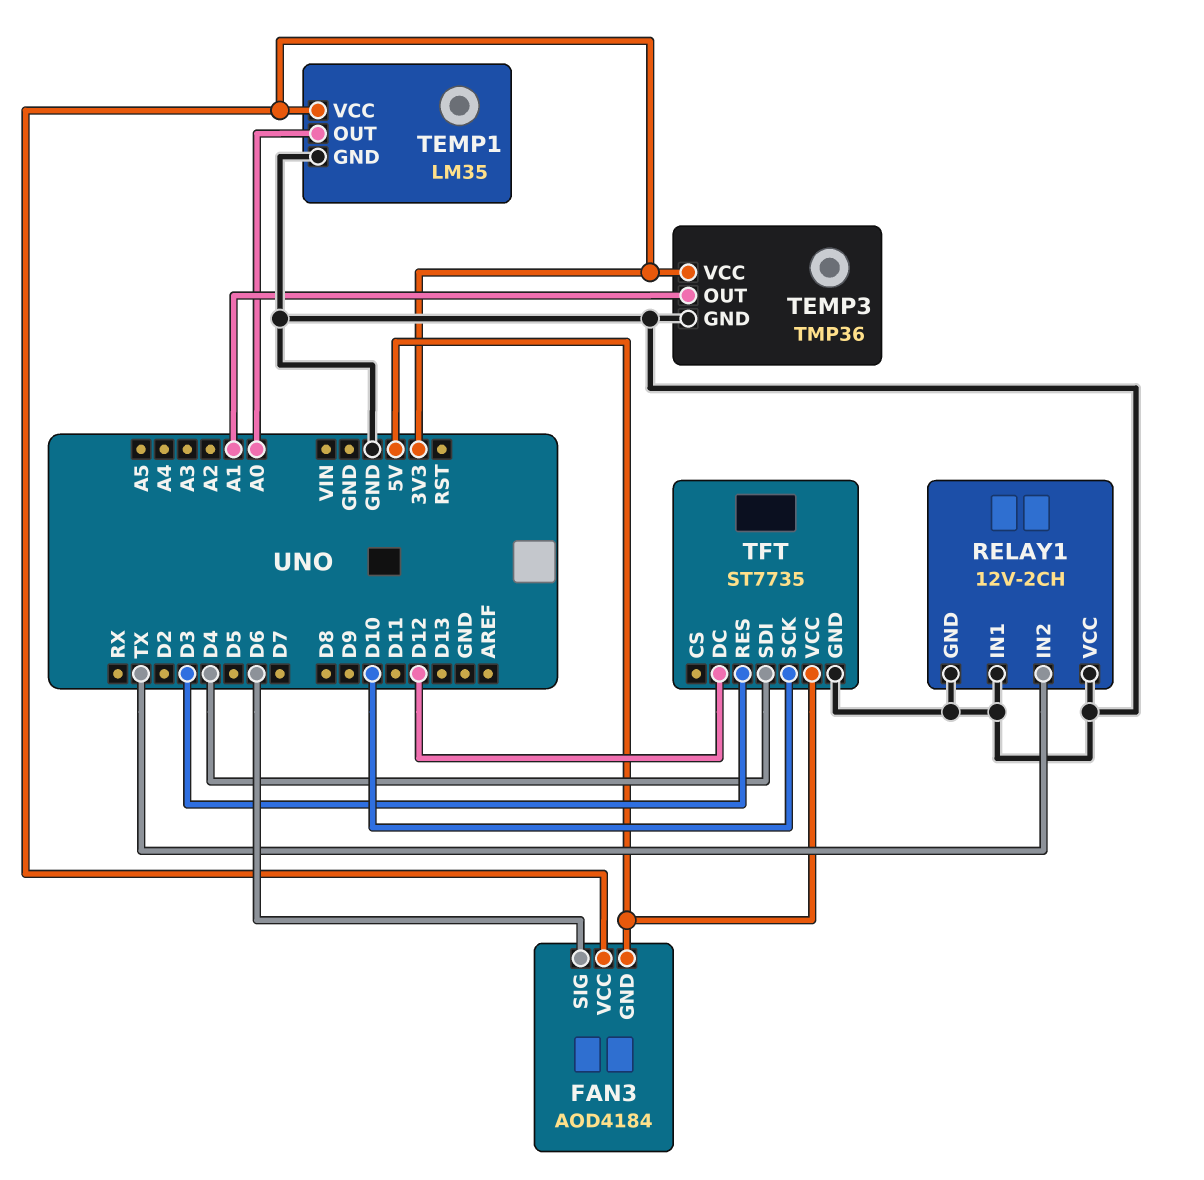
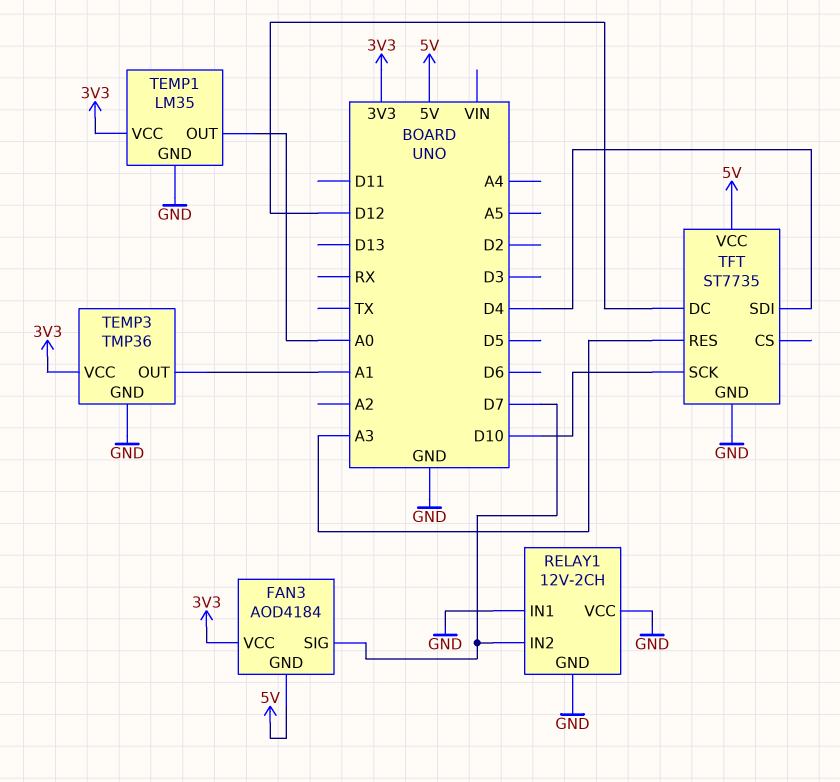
FAN3 pin SIG: D6 -> D7
RELAY1 pin IN2: TX -> D7
TFT pin RES: D3 -> A3

